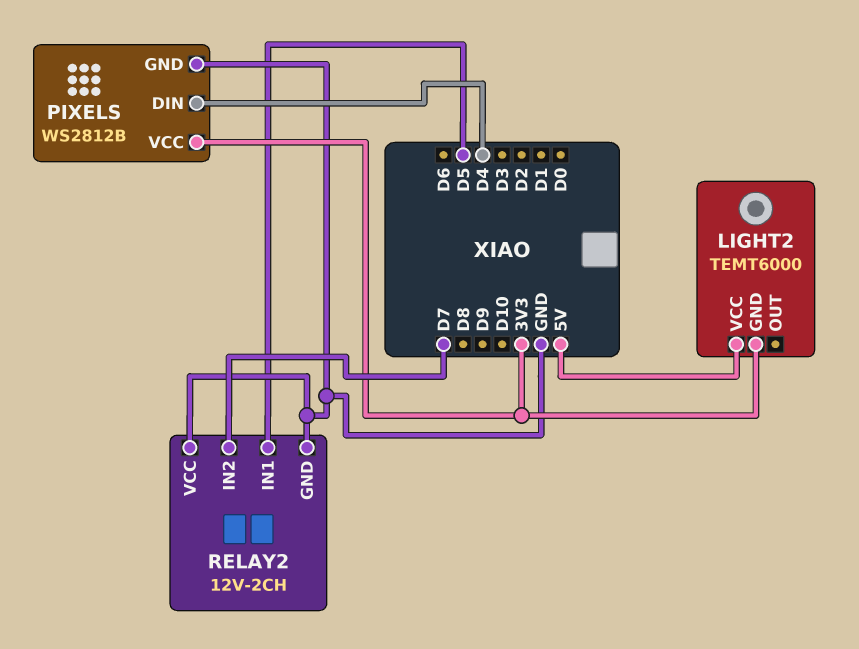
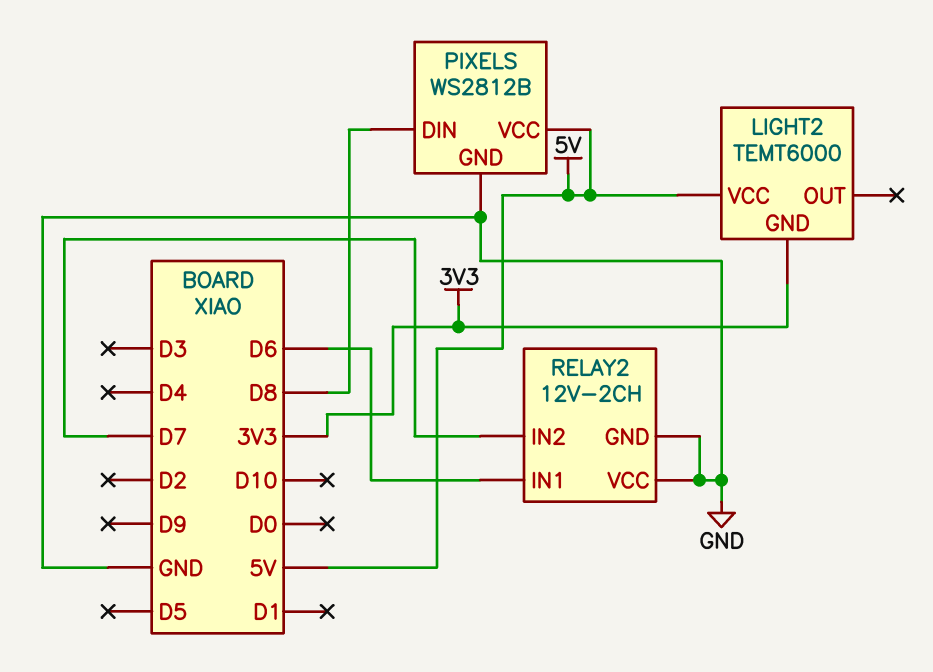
PIXELS pin DIN: D4 -> D8
PIXELS pin VCC: 3V3 -> 5V
RELAY2 pin IN1: D5 -> D6

